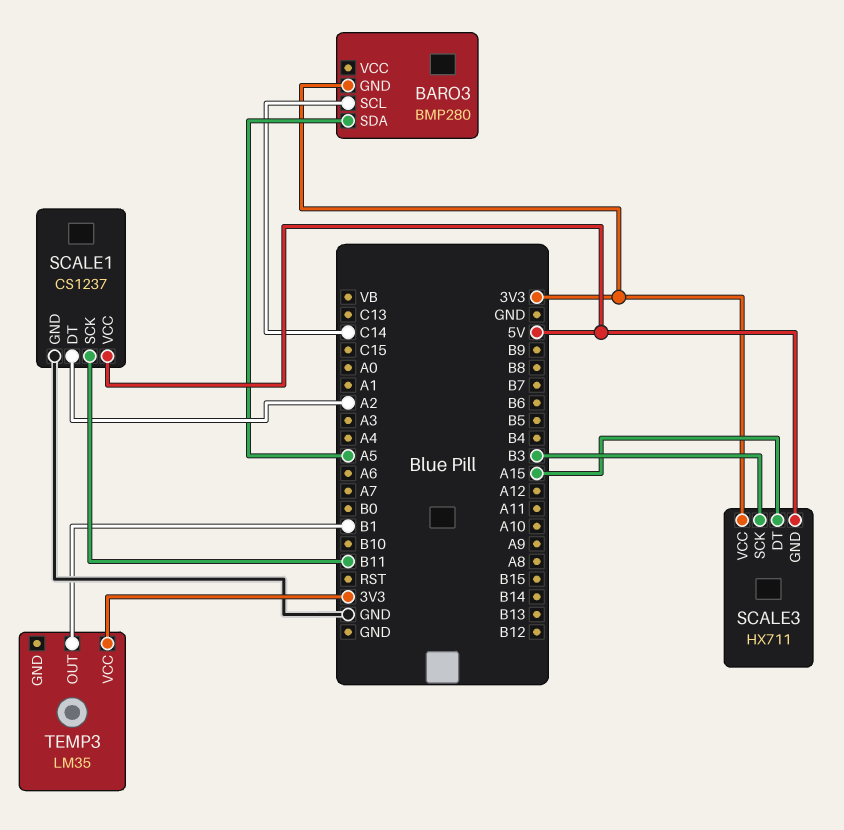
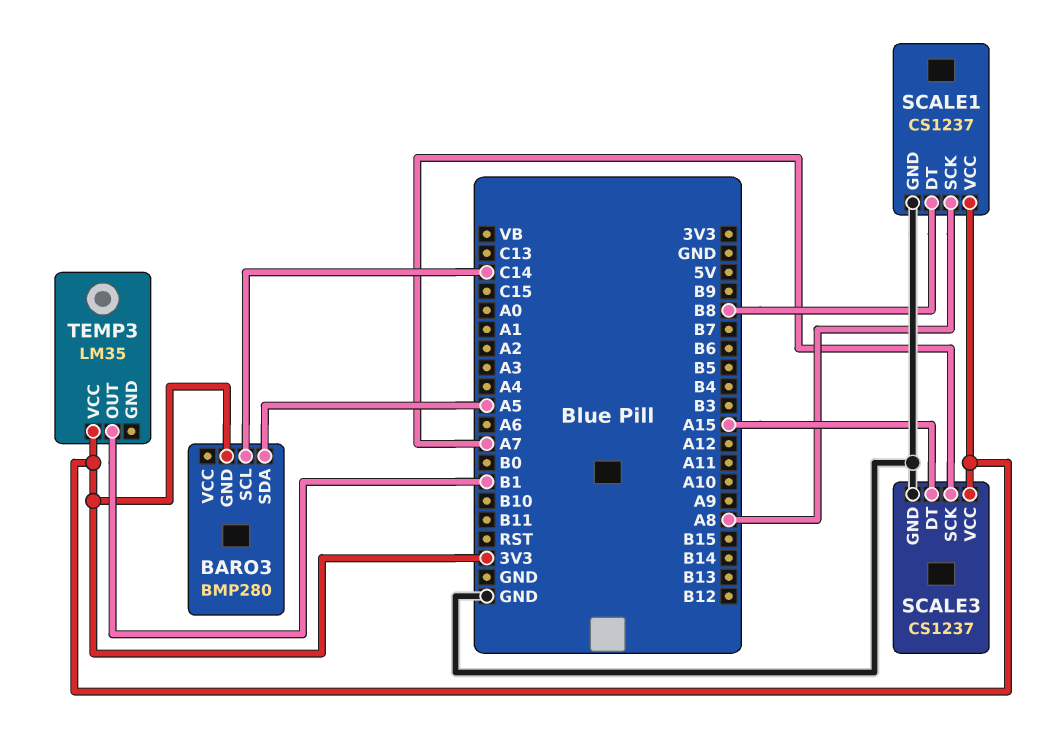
SCALE1 pin DT: A2 -> B8
SCALE1 pin SCK: B11 -> A8
SCALE1 pin VCC: 5V -> 3V3
SCALE3: HX711 -> CS1237
SCALE3 pin GND: 5V -> GND
SCALE3 pin SCK: B3 -> A7

